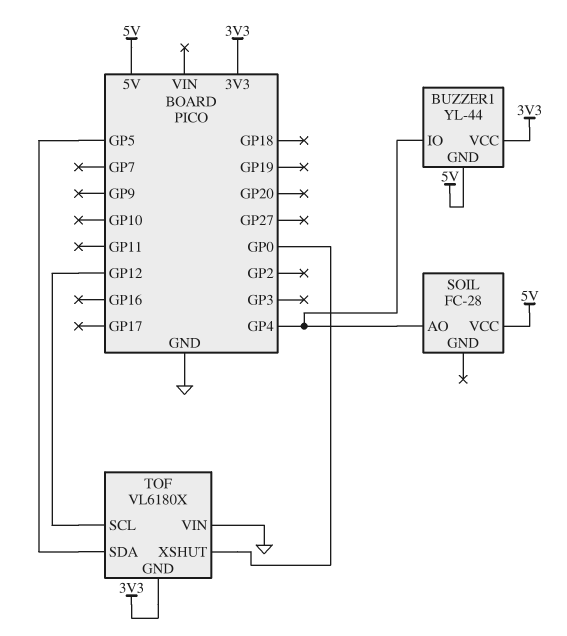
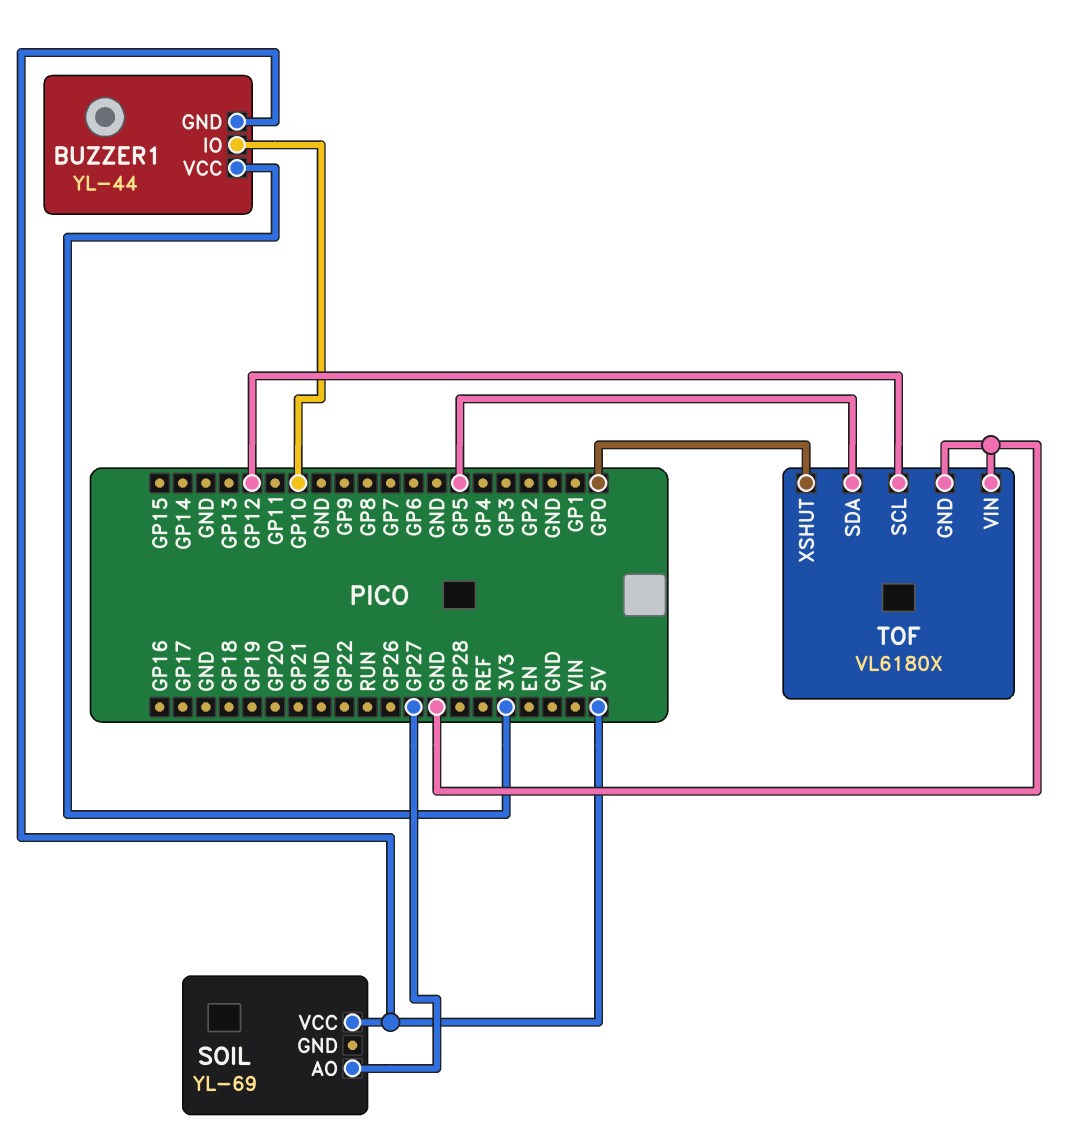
BUZZER1 pin IO: GP4 -> GP10
SOIL: FC-28 -> YL-69
SOIL pin AO: GP4 -> GP27
TOF pin GND: 3V3 -> GND

